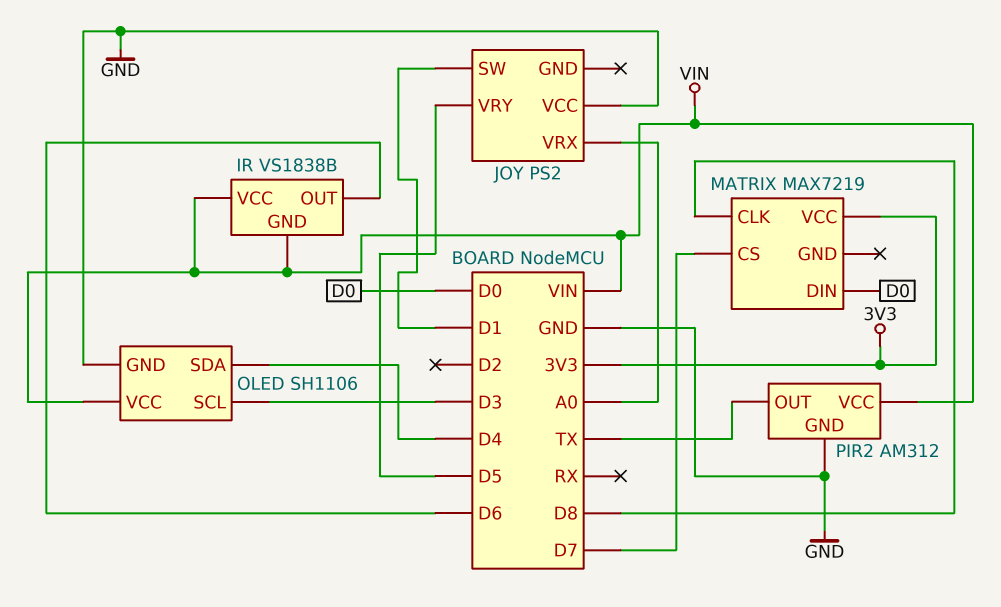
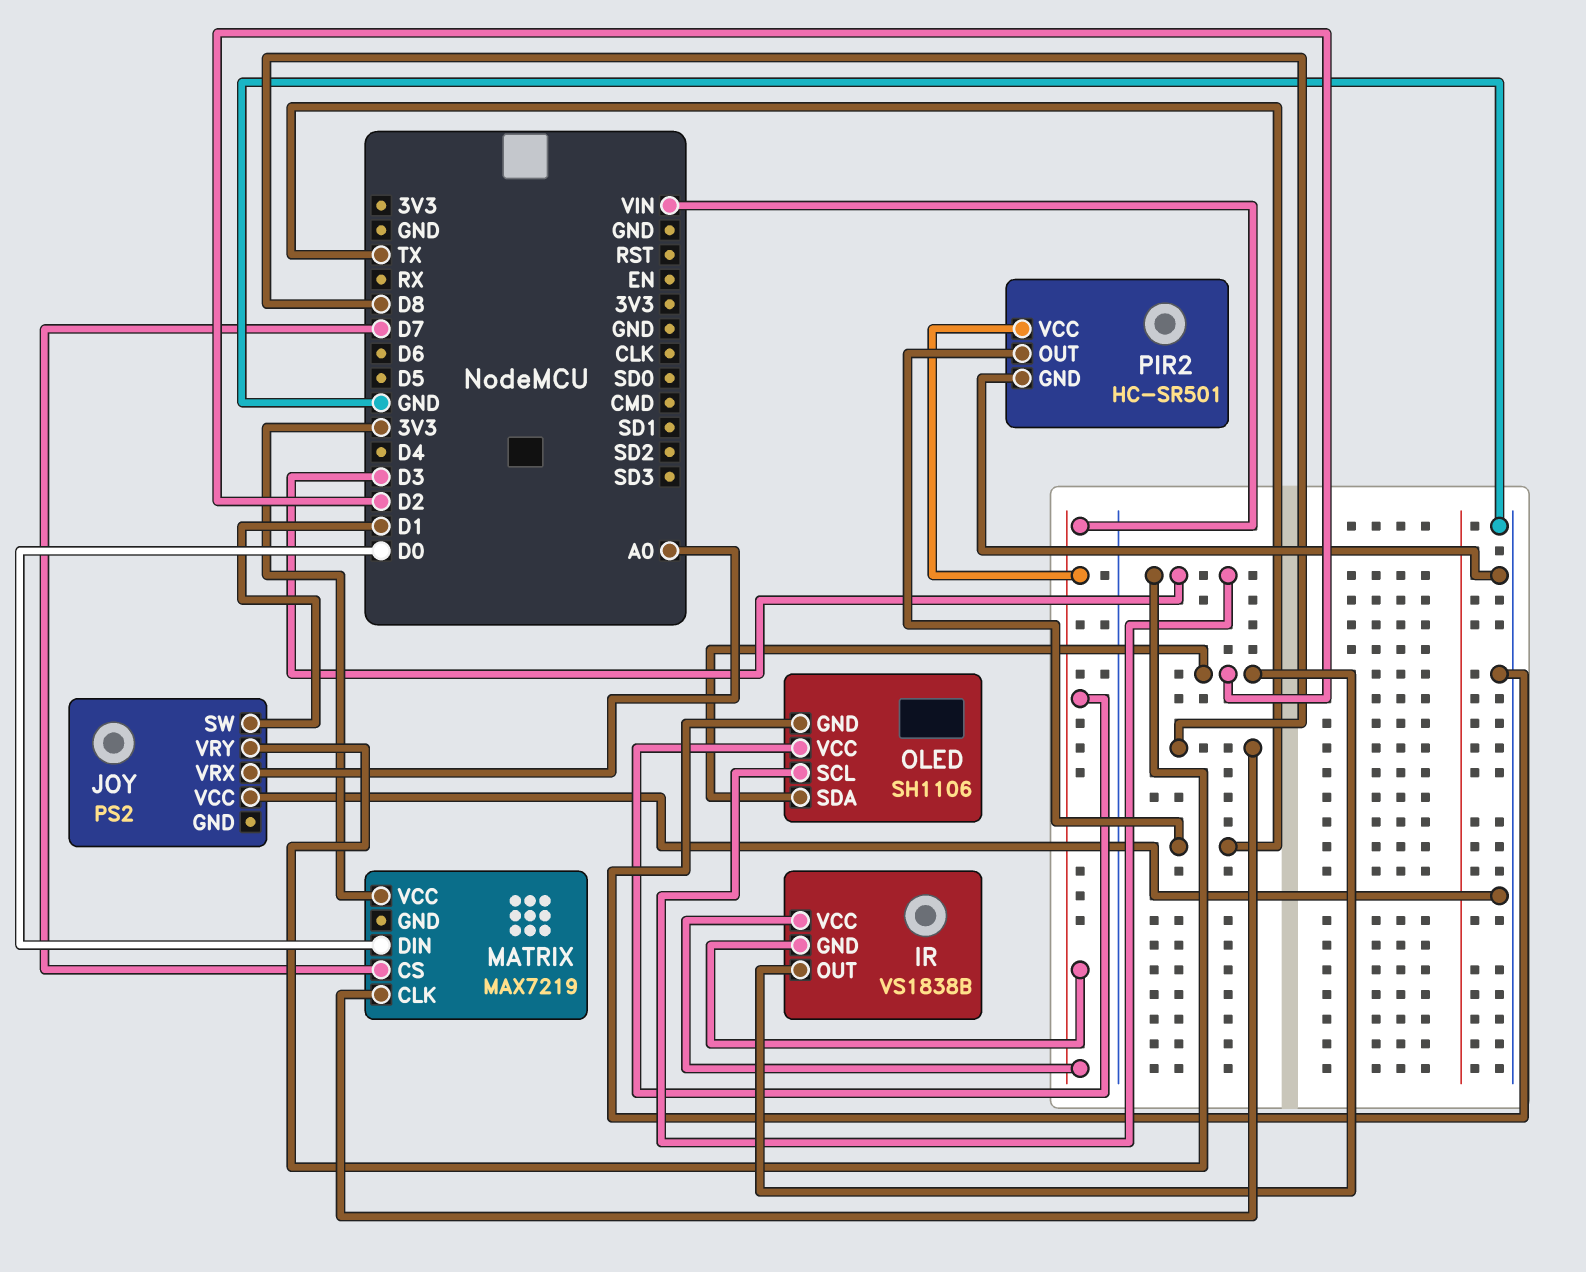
IR pin OUT: D6 -> D2
JOY pin VRY: D5 -> D3
OLED pin SDA: D4 -> D2
PIR2: AM312 -> HC-SR501

